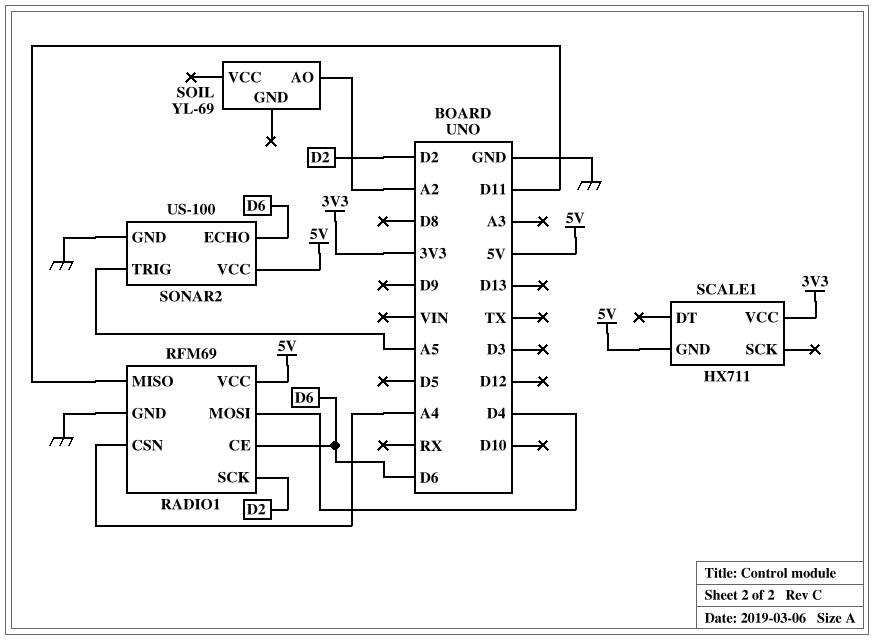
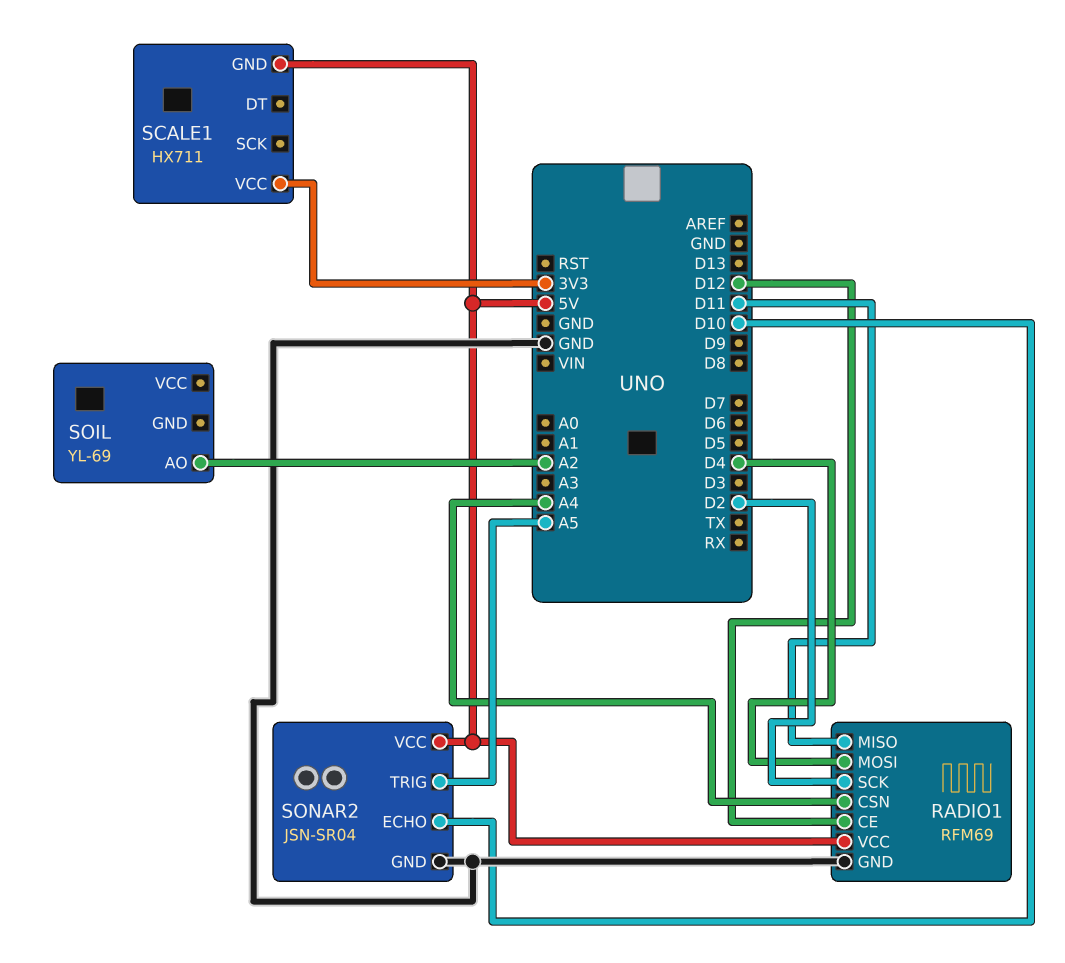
RADIO1 pin CE: D6 -> D12
SONAR2: US-100 -> JSN-SR04
SONAR2 pin ECHO: D6 -> D10

